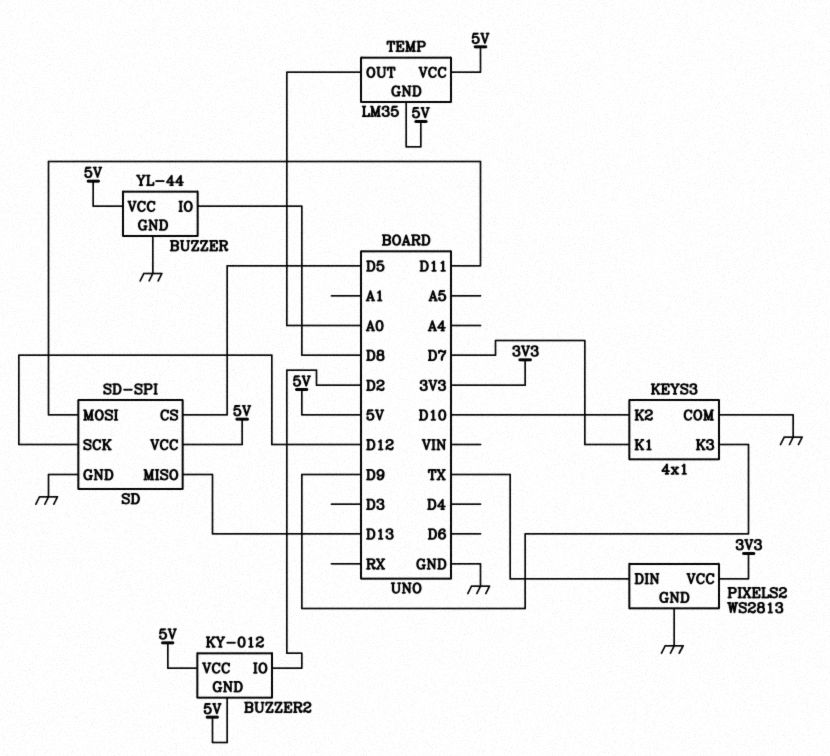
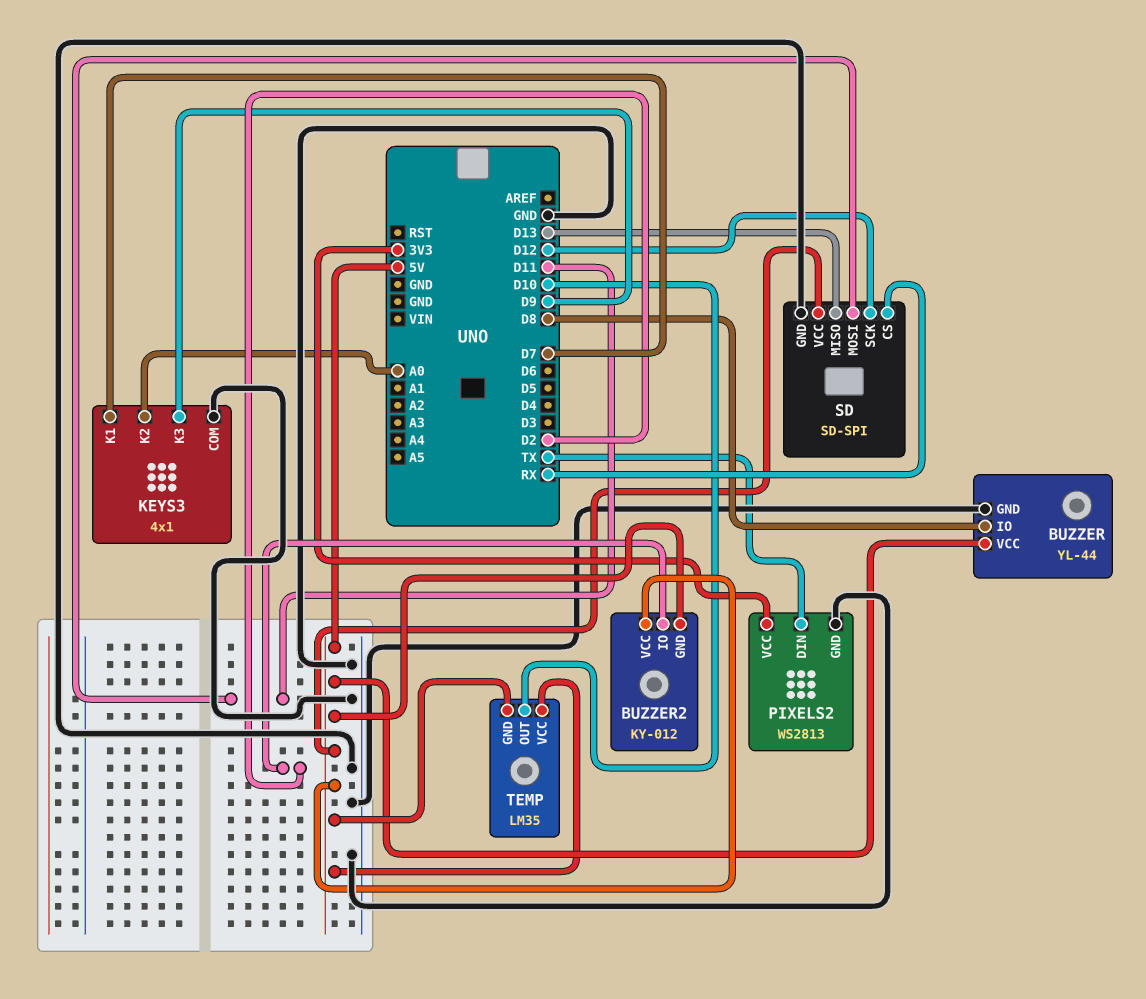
KEYS3 pin K2: D10 -> A0
SD pin CS: D5 -> RX
TEMP pin OUT: A0 -> D10

